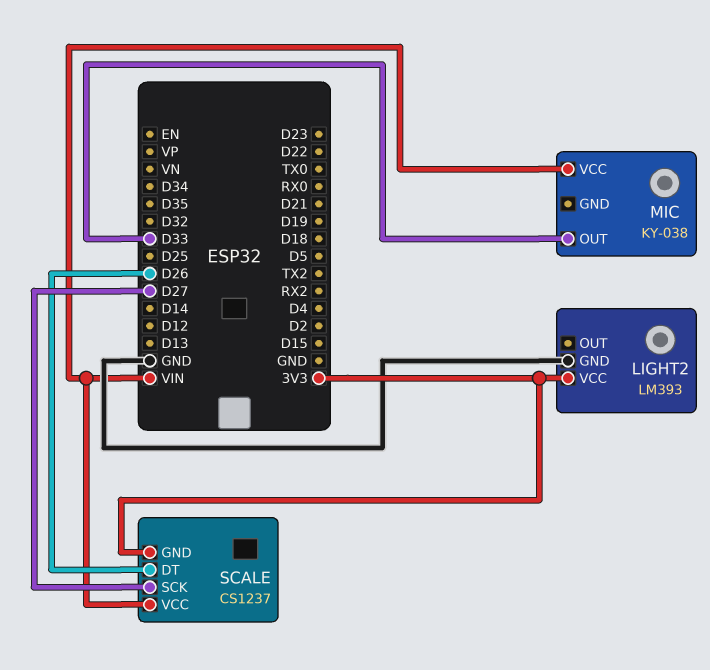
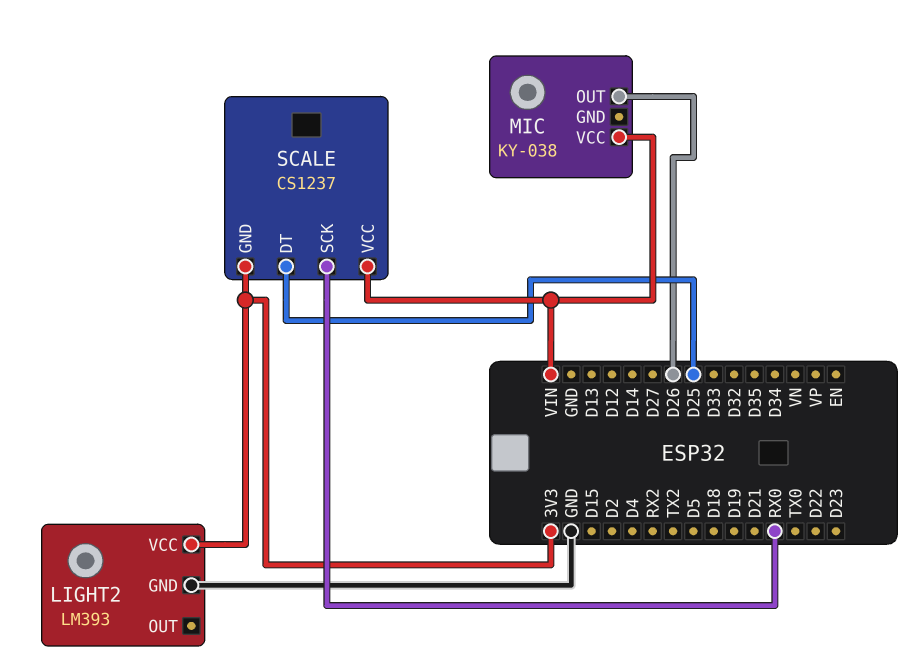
MIC pin OUT: D33 -> D26
SCALE pin DT: D26 -> D25
SCALE pin SCK: D27 -> RX0

